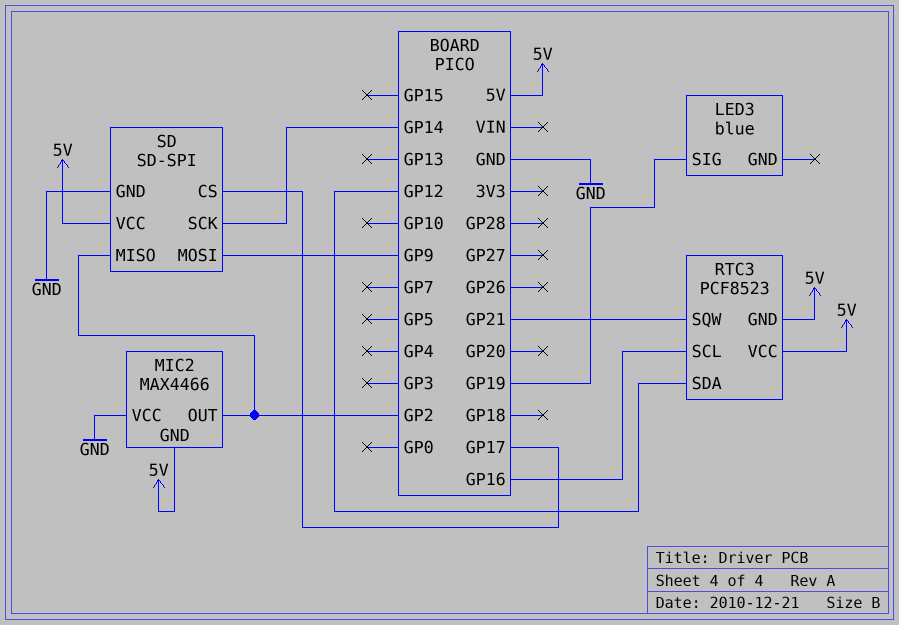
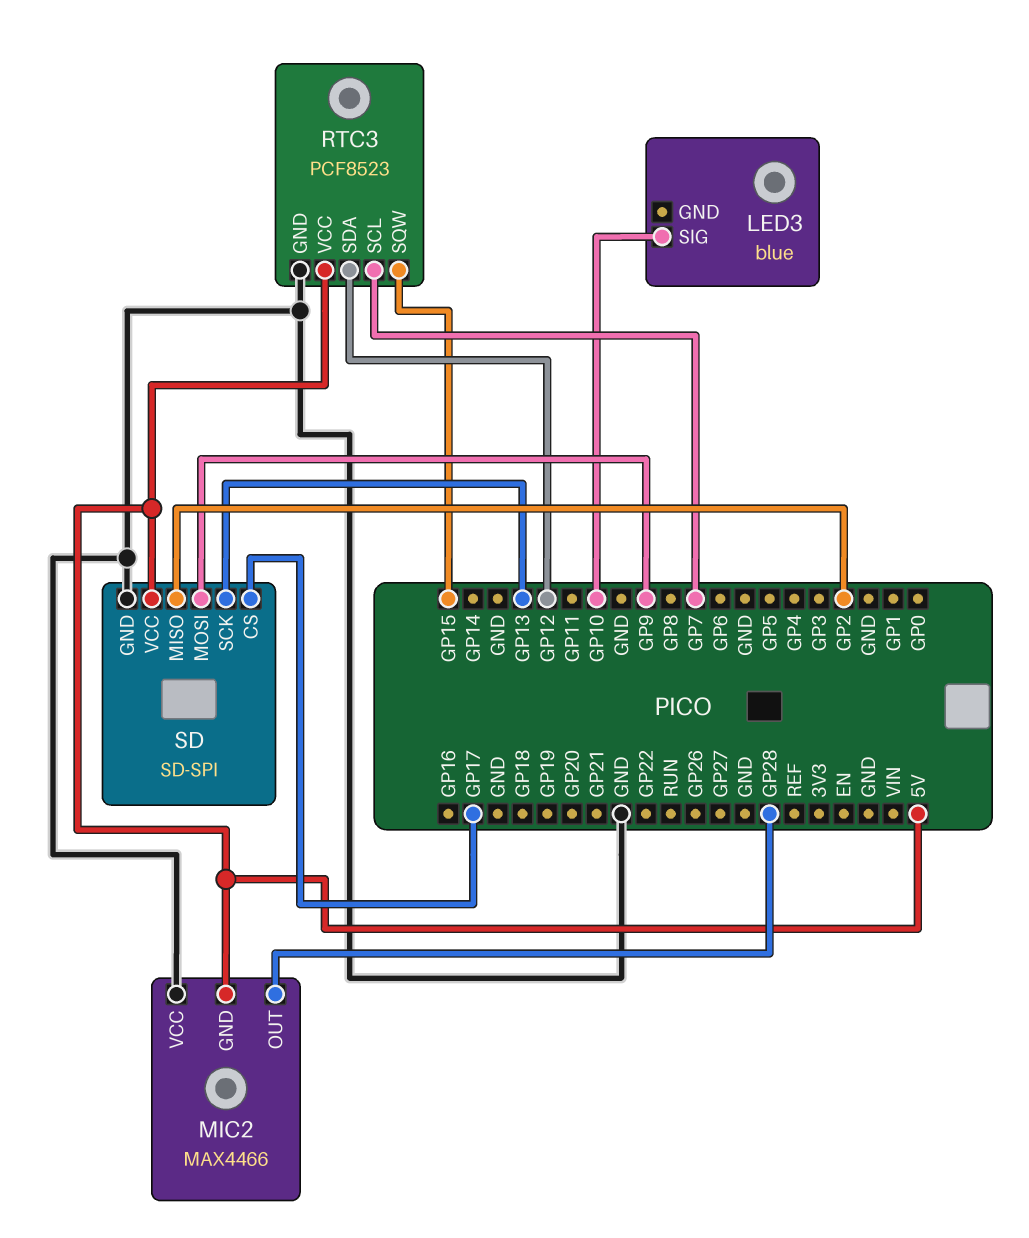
LED3 pin SIG: GP19 -> GP10
MIC2 pin OUT: GP2 -> GP28
RTC3 pin GND: 5V -> GND
RTC3 pin SCL: GP16 -> GP7
RTC3 pin SQW: GP21 -> GP15
SD pin SCK: GP14 -> GP13

